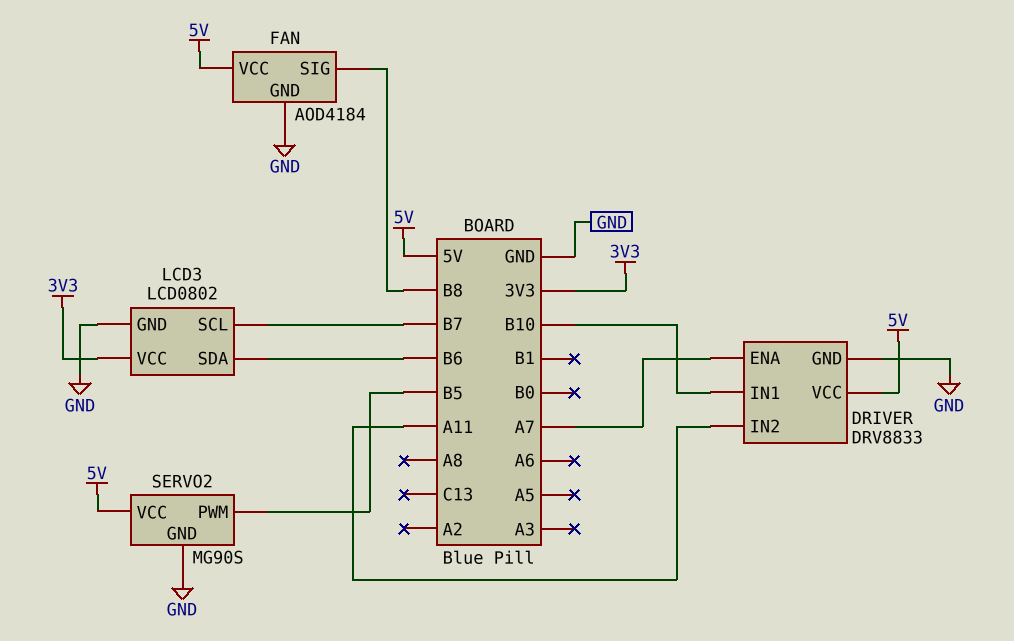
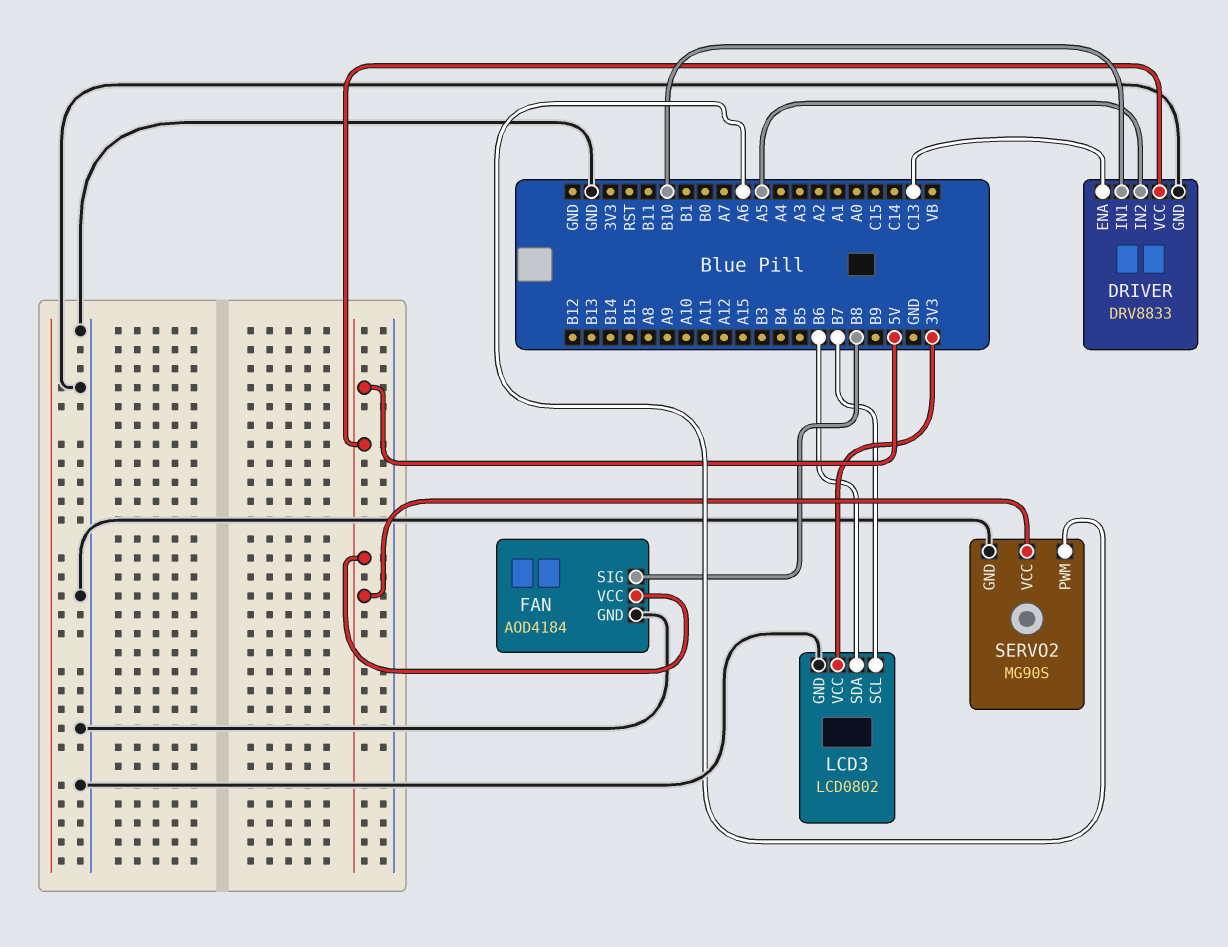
DRIVER pin ENA: A7 -> C13
DRIVER pin IN2: A11 -> A5
SERVO2 pin PWM: B5 -> A6

